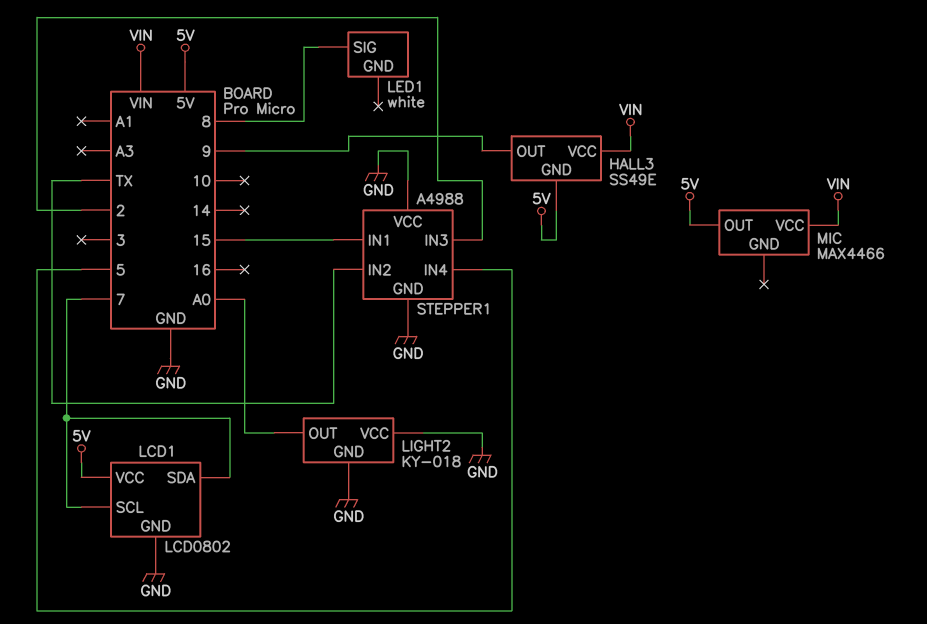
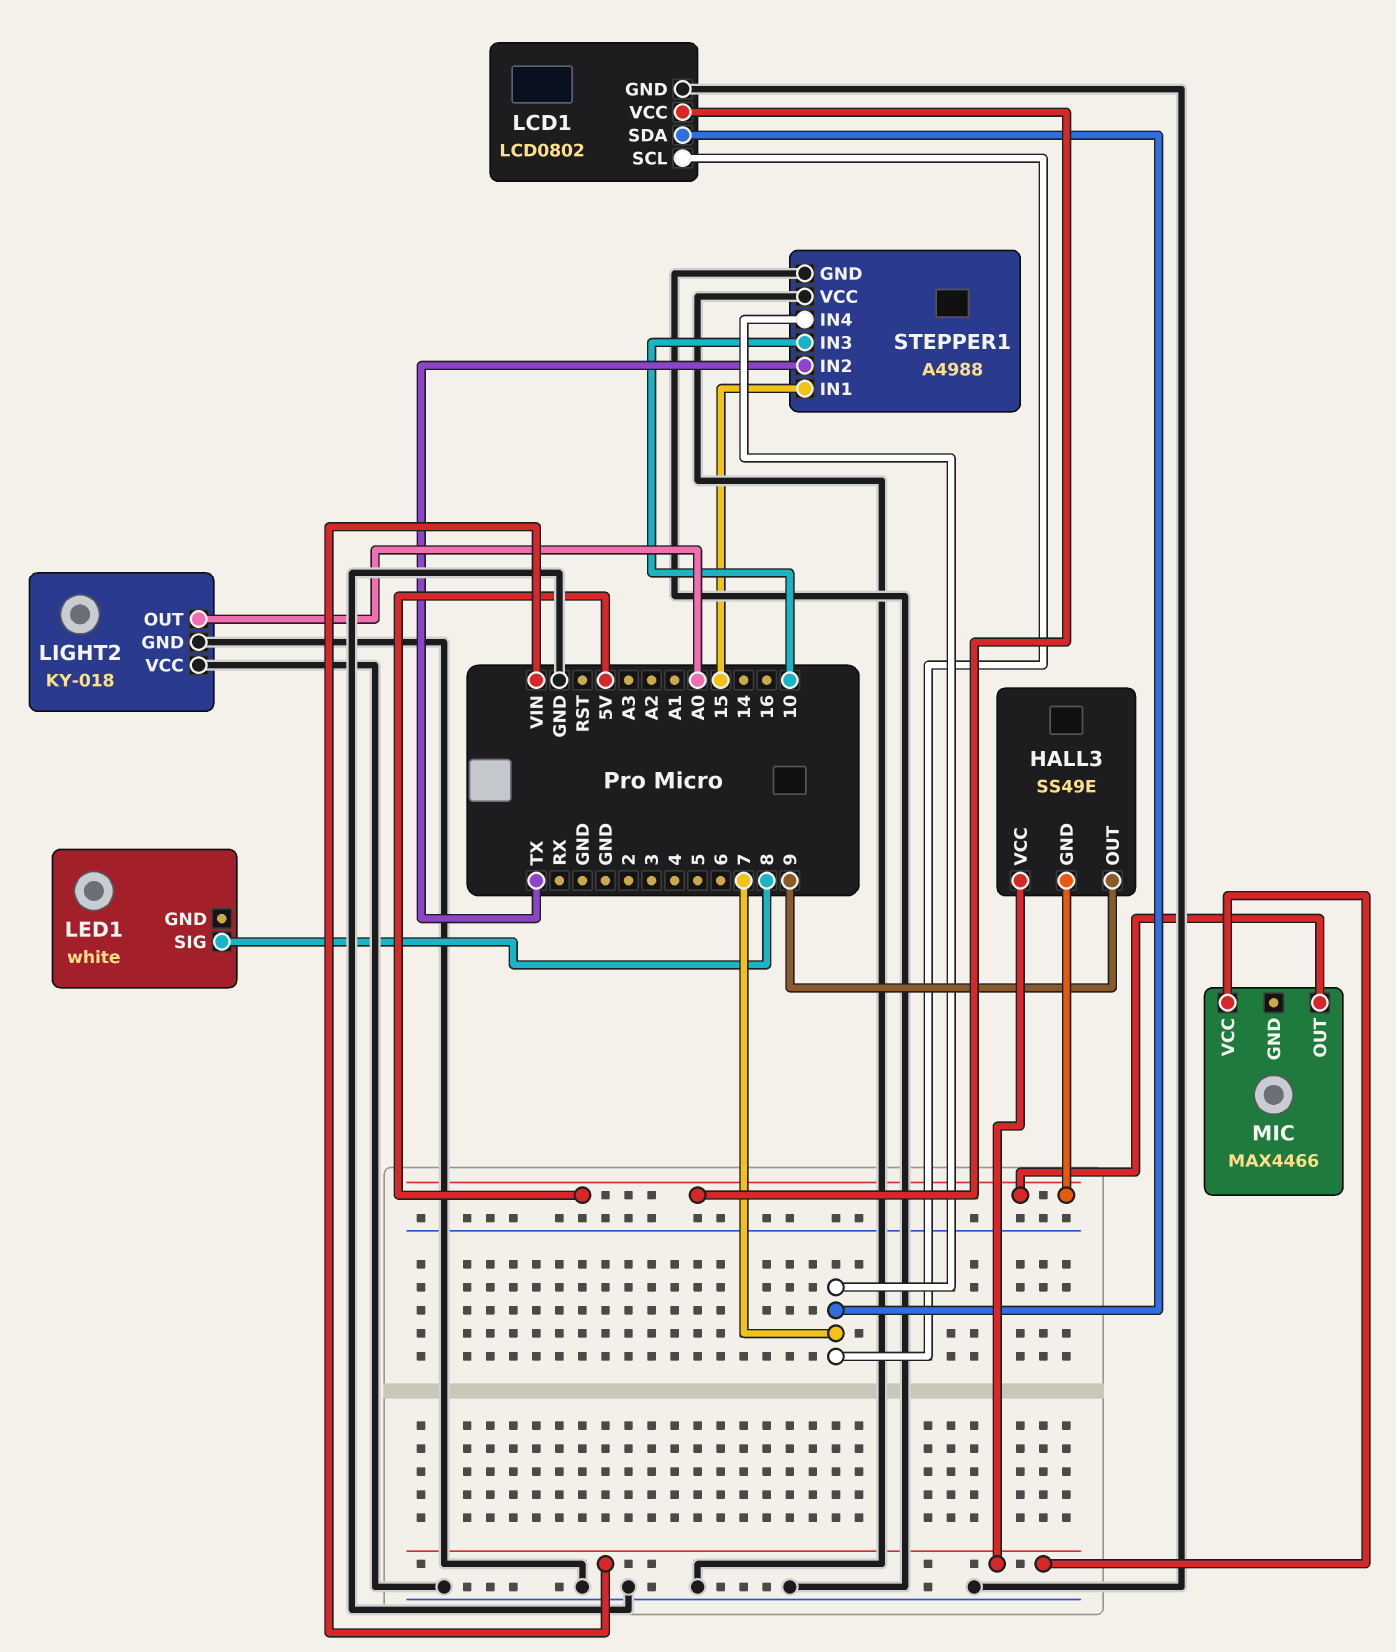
STEPPER1 pin IN3: 2 -> 10
STEPPER1 pin IN4: 5 -> 7

